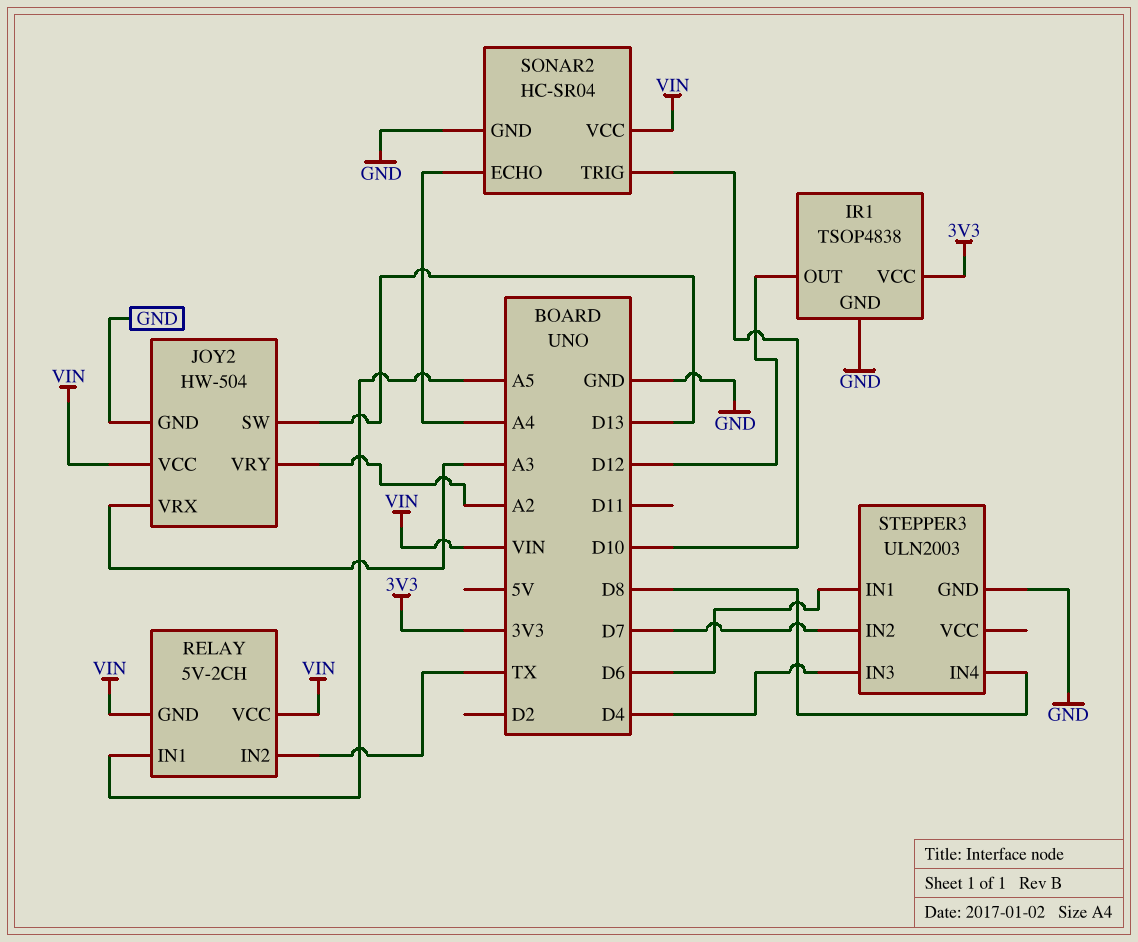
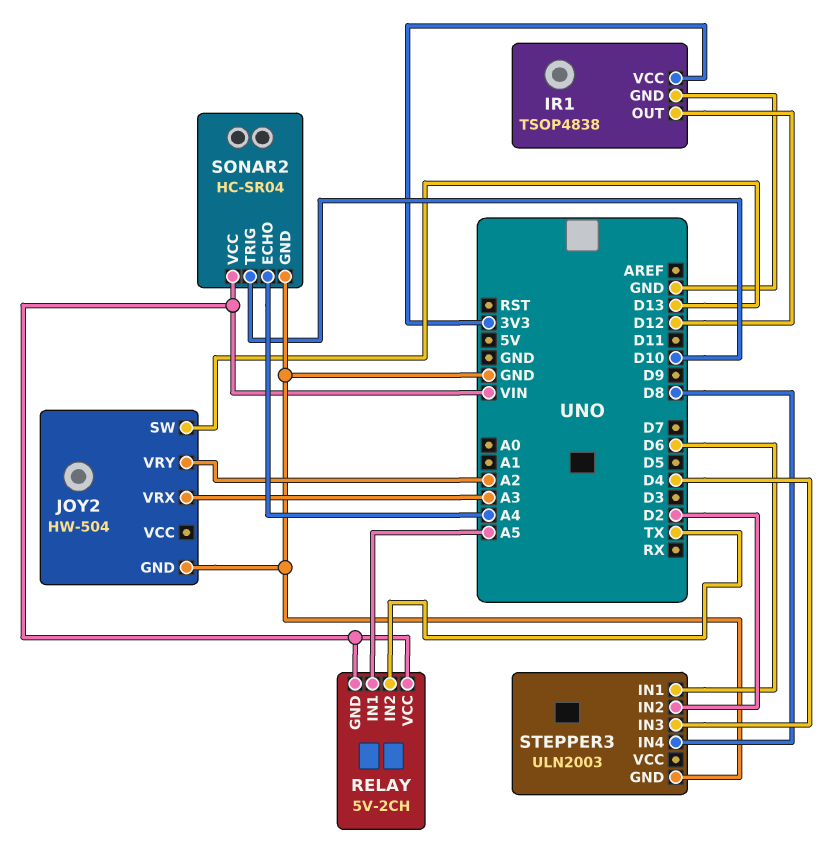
JOY2 pin VCC: VIN -> none
STEPPER3 pin IN2: D7 -> D2

